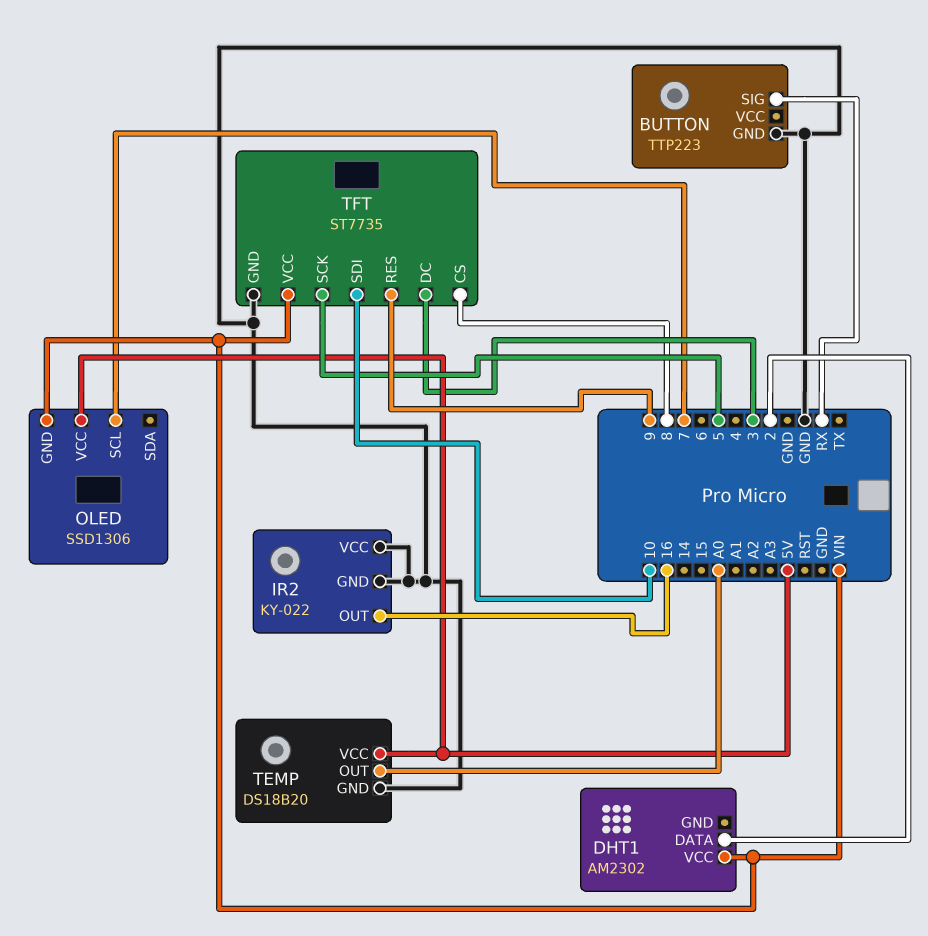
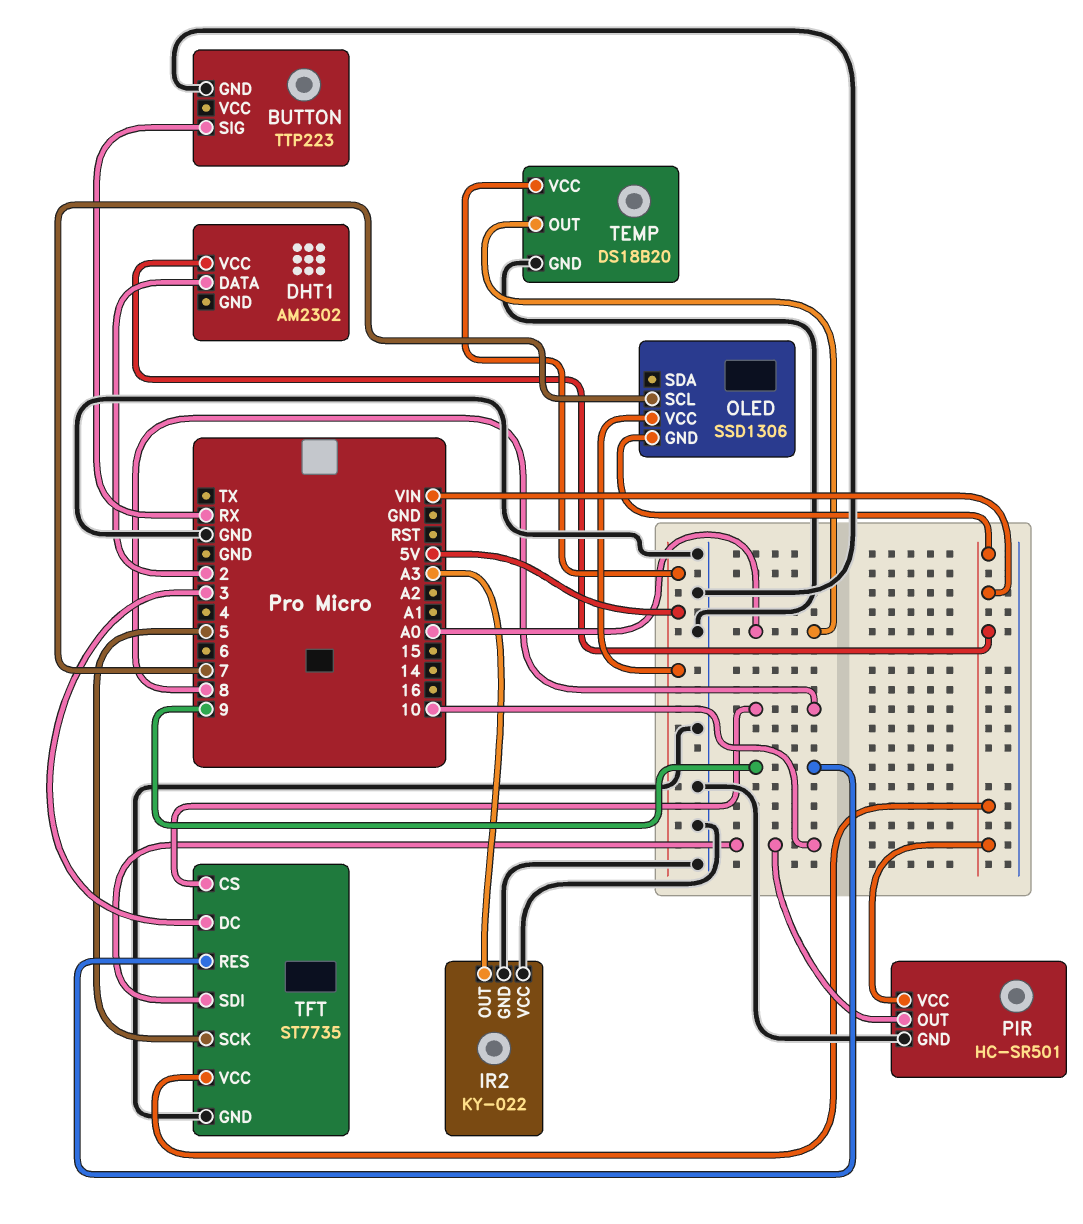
IR2 pin OUT: 16 -> A3
PIR: none -> HC-SR501
PIR pin GND: none -> GND
PIR pin OUT: none -> 10
PIR pin VCC: none -> VIN

